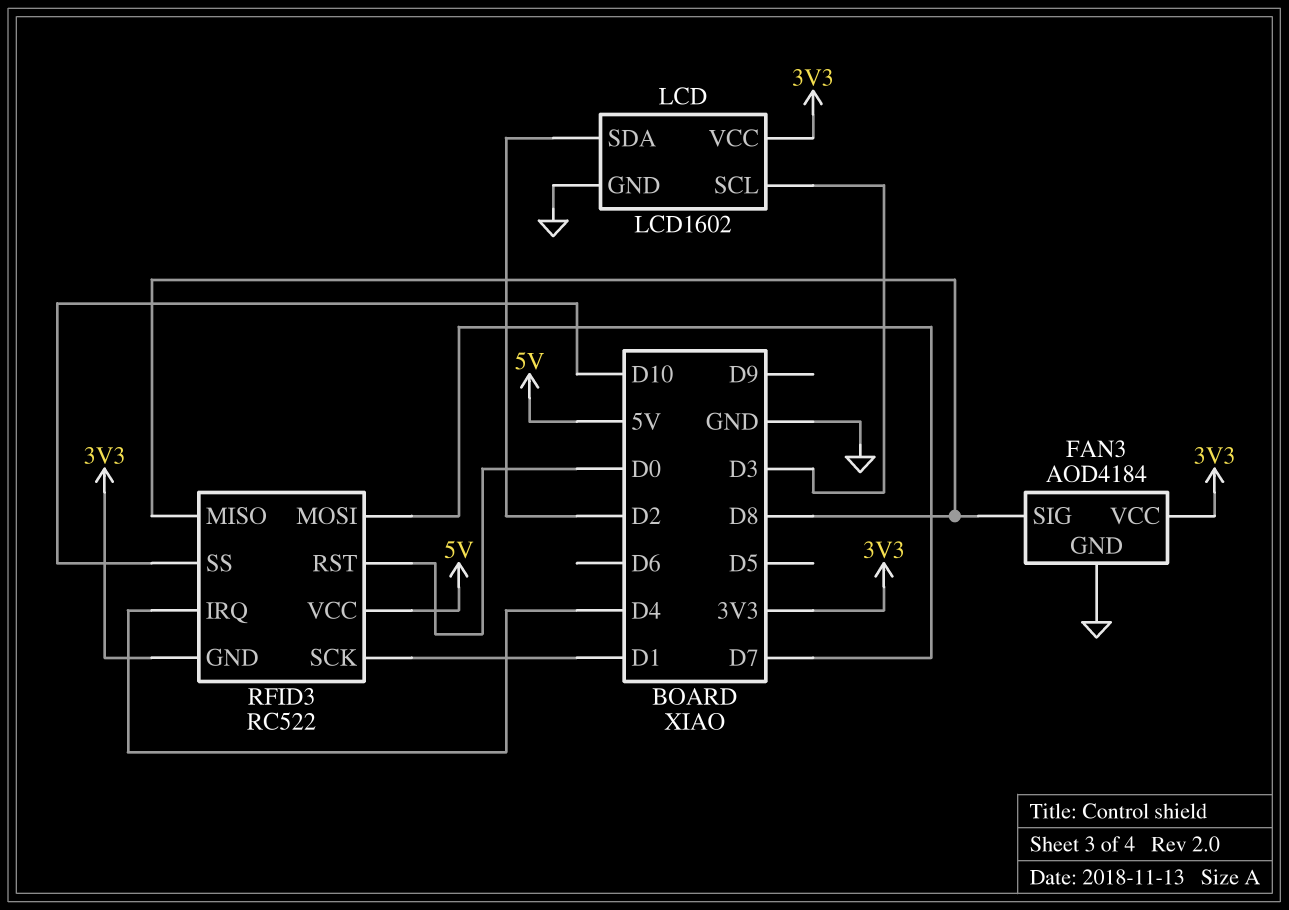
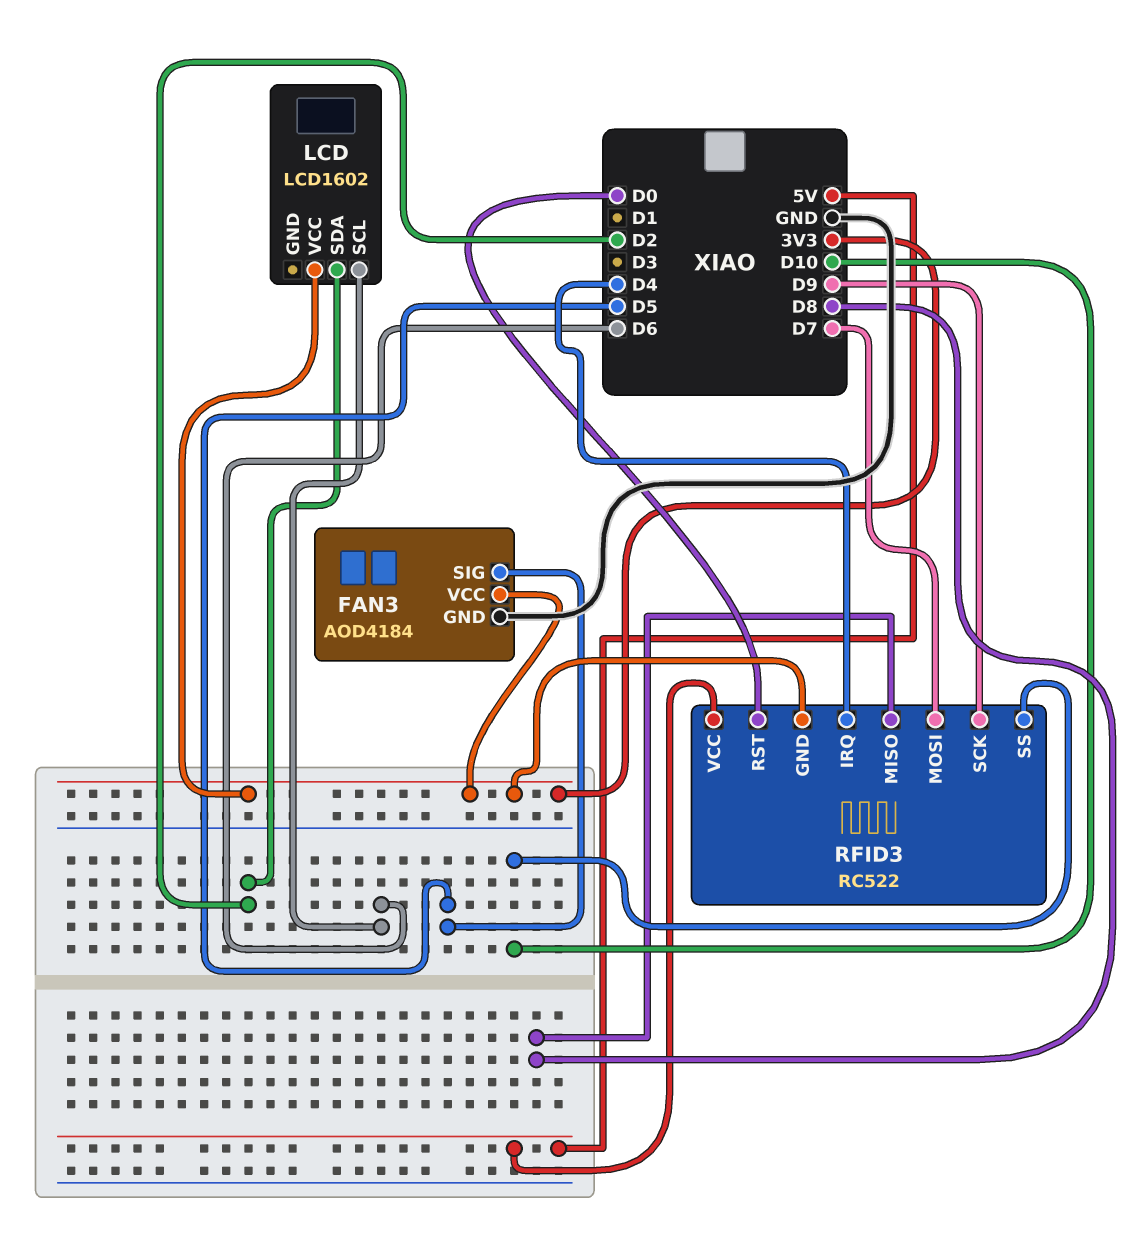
FAN3 pin SIG: D8 -> D5
LCD pin GND: GND -> none
LCD pin SCL: D3 -> D6
RFID3 pin SCK: D1 -> D9

